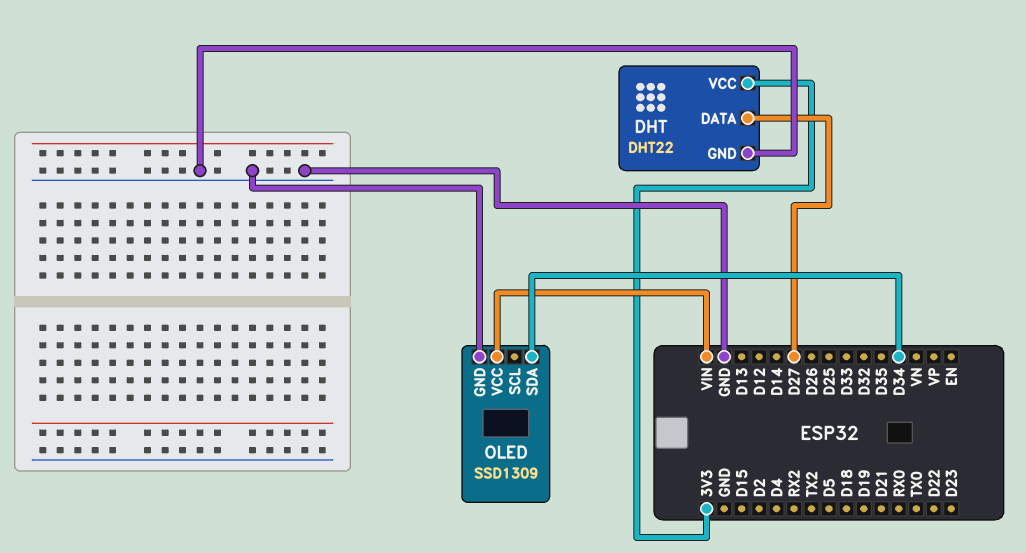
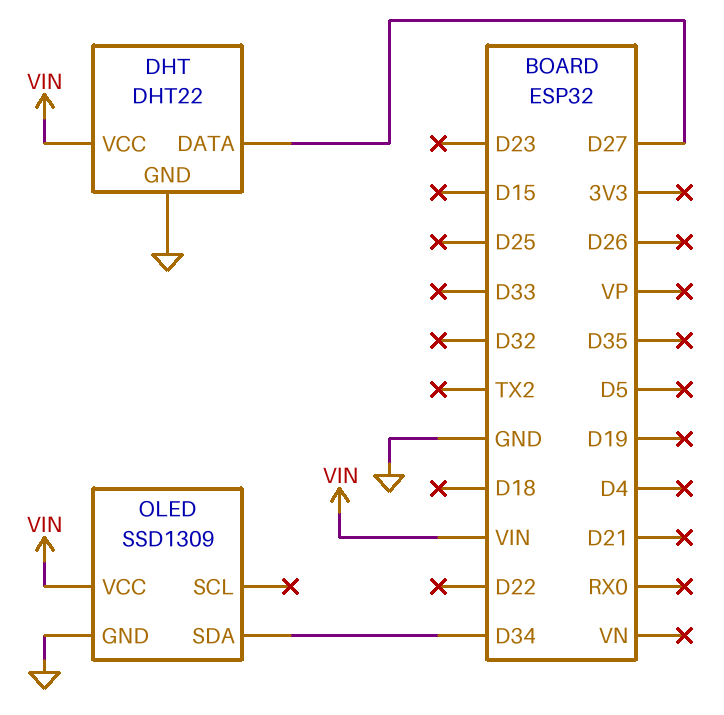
DHT pin VCC: 3V3 -> VIN

